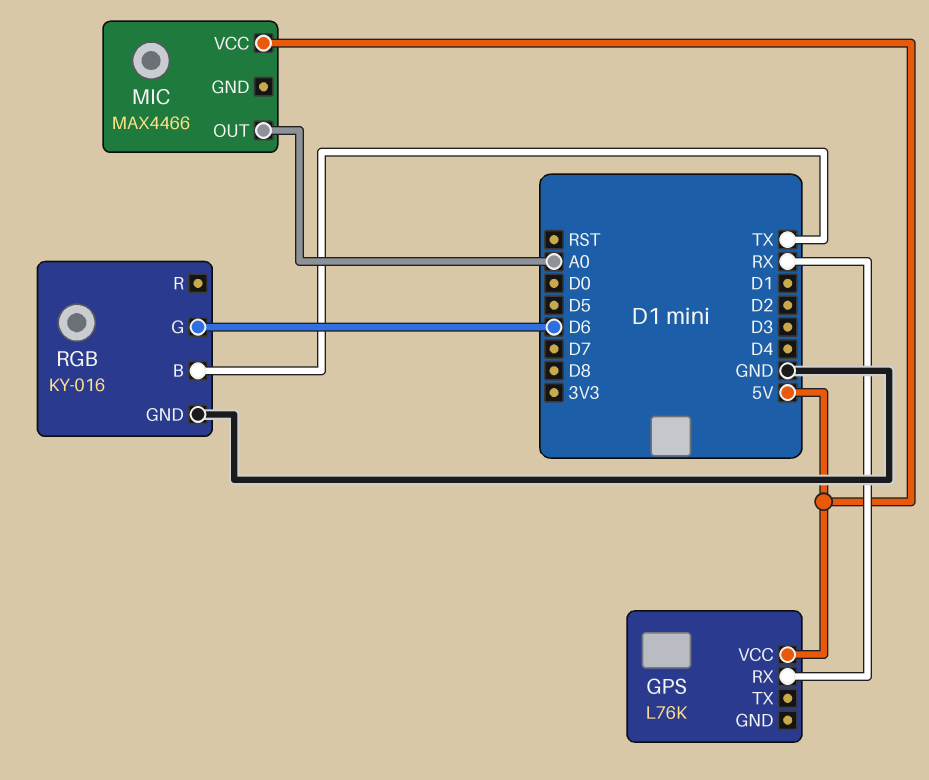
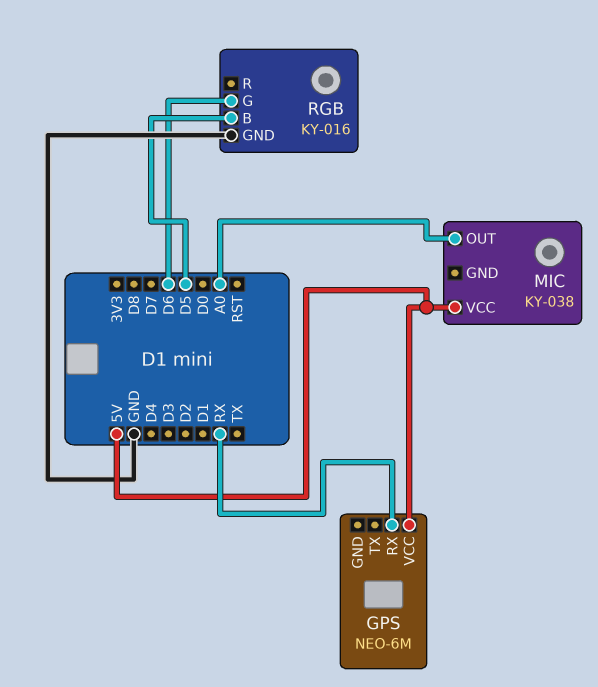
GPS: L76K -> NEO-6M
MIC: MAX4466 -> KY-038
RGB pin B: TX -> D5

